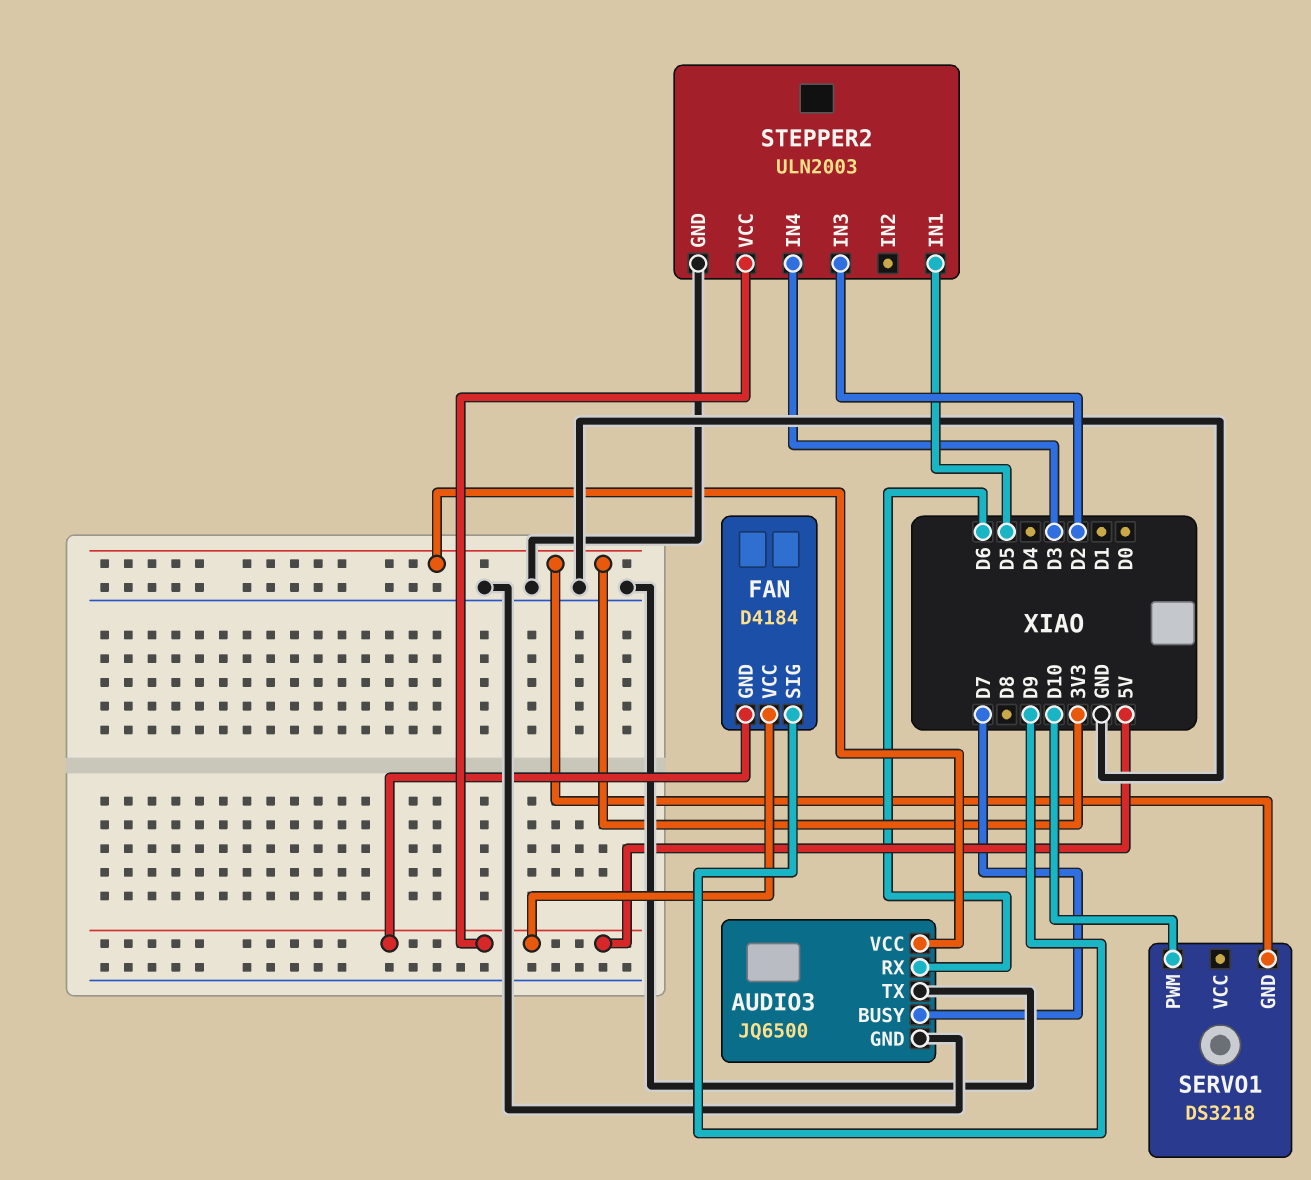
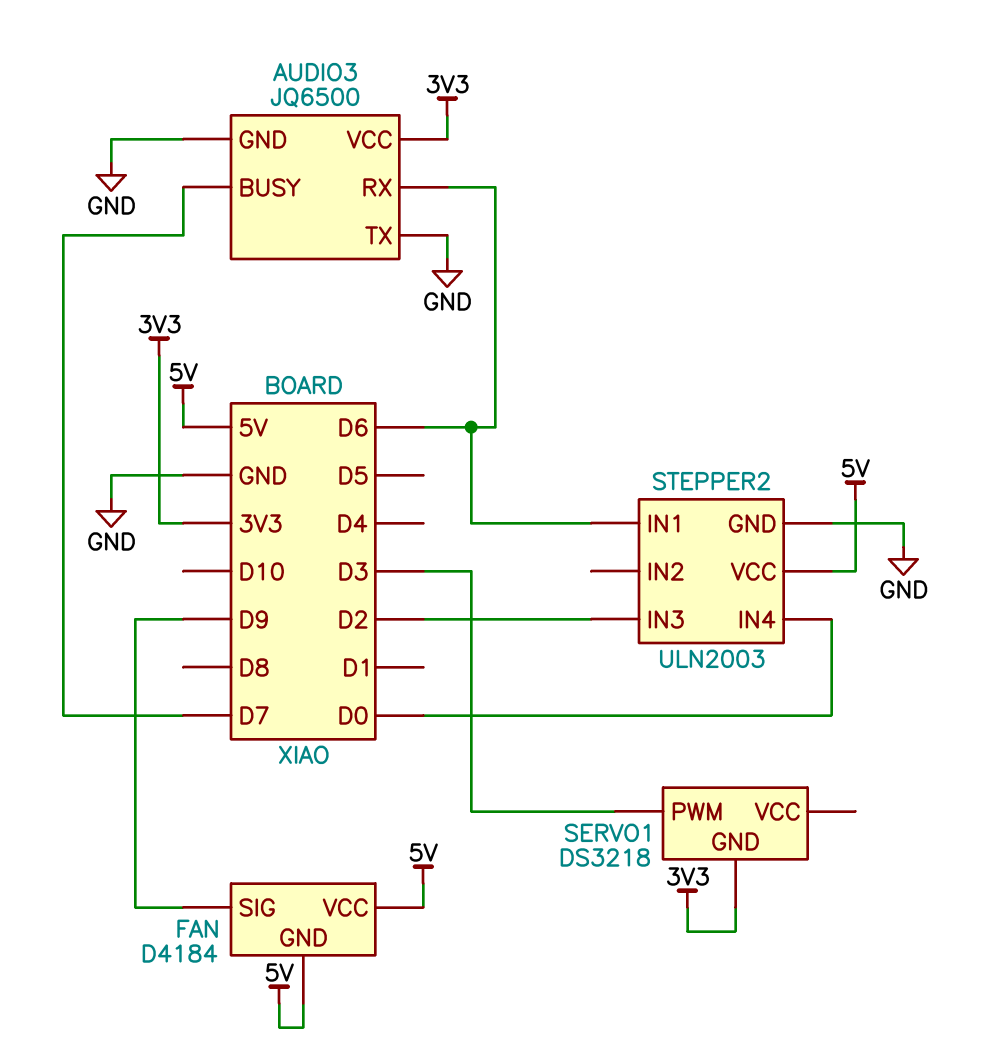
SERVO1 pin PWM: D10 -> D3
STEPPER2 pin IN1: D5 -> D6
STEPPER2 pin IN4: D3 -> D0

